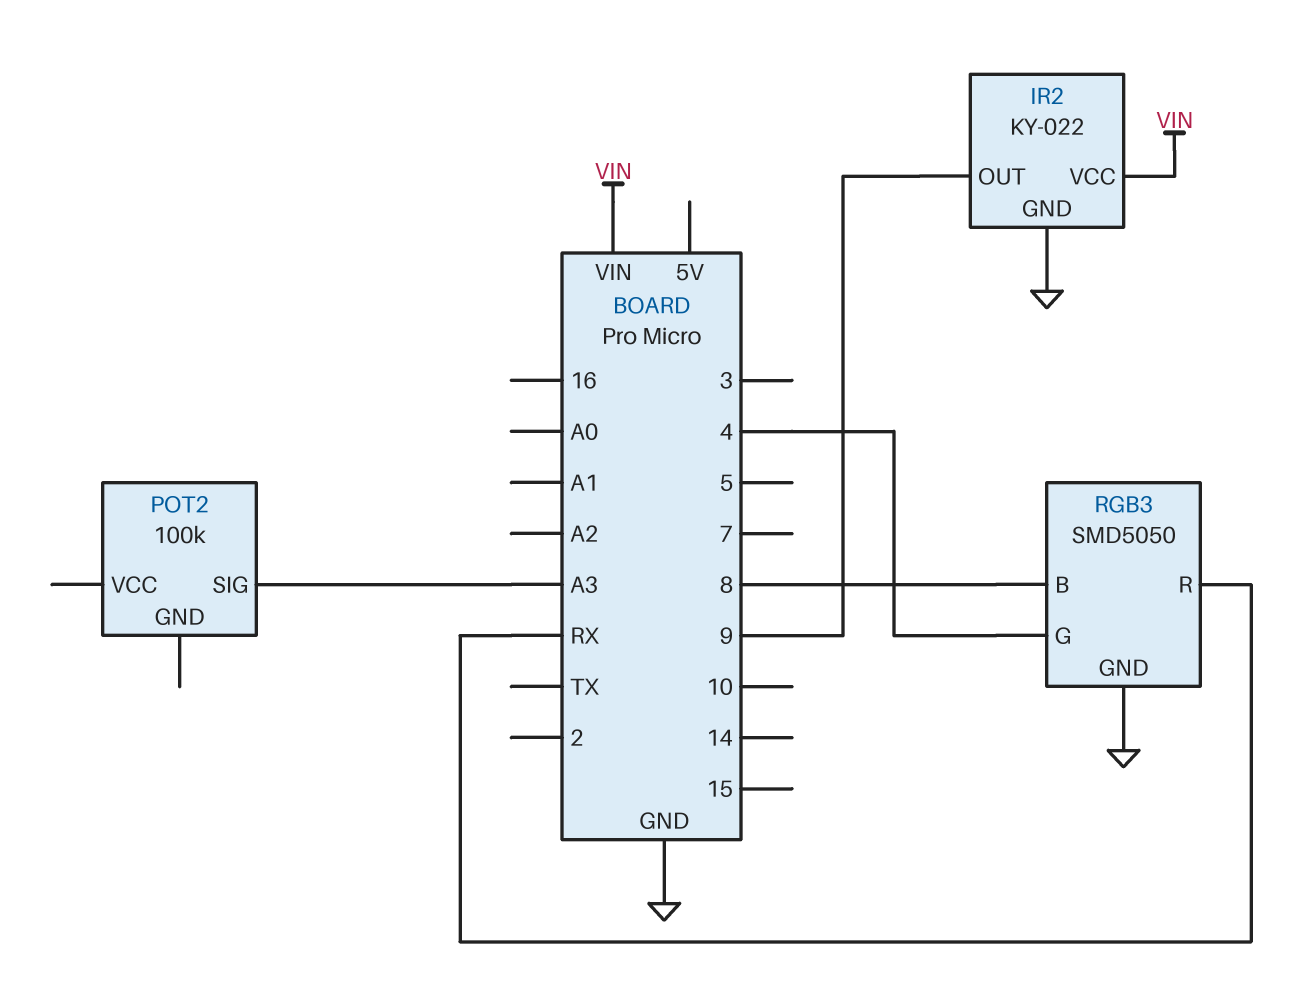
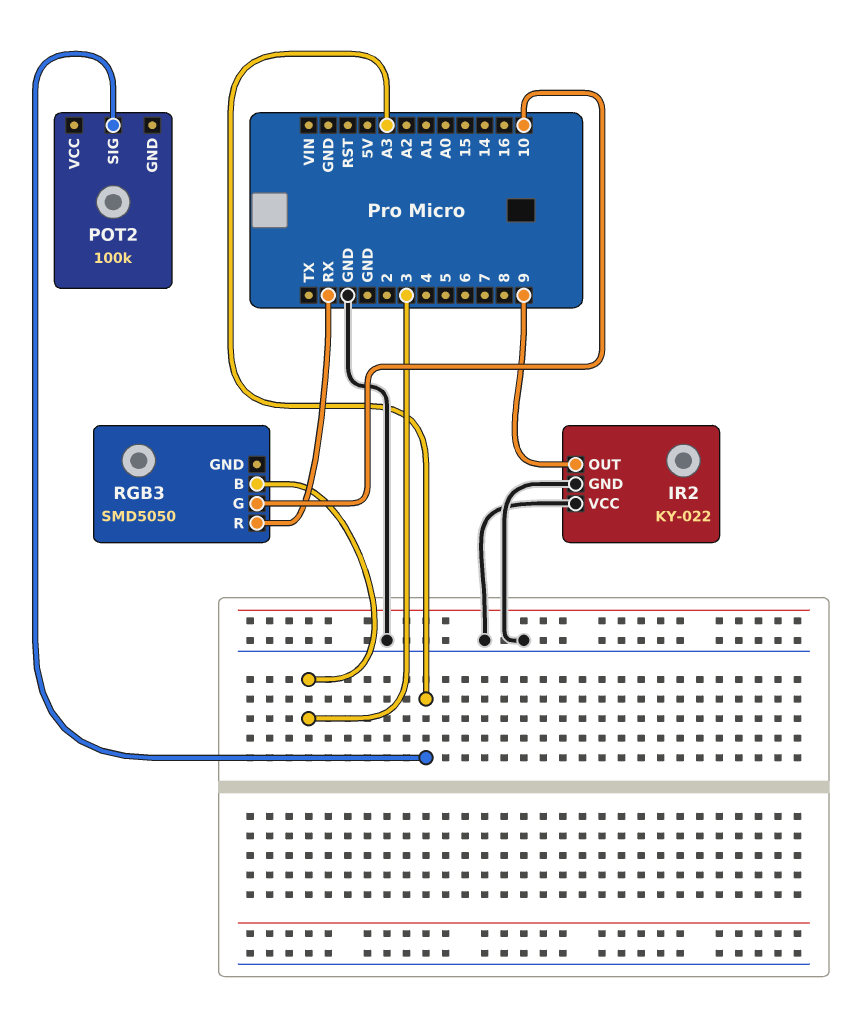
IR2 pin VCC: VIN -> GND
RGB3 pin B: 8 -> 3
RGB3 pin G: 4 -> 10
RGB3 pin GND: GND -> none

